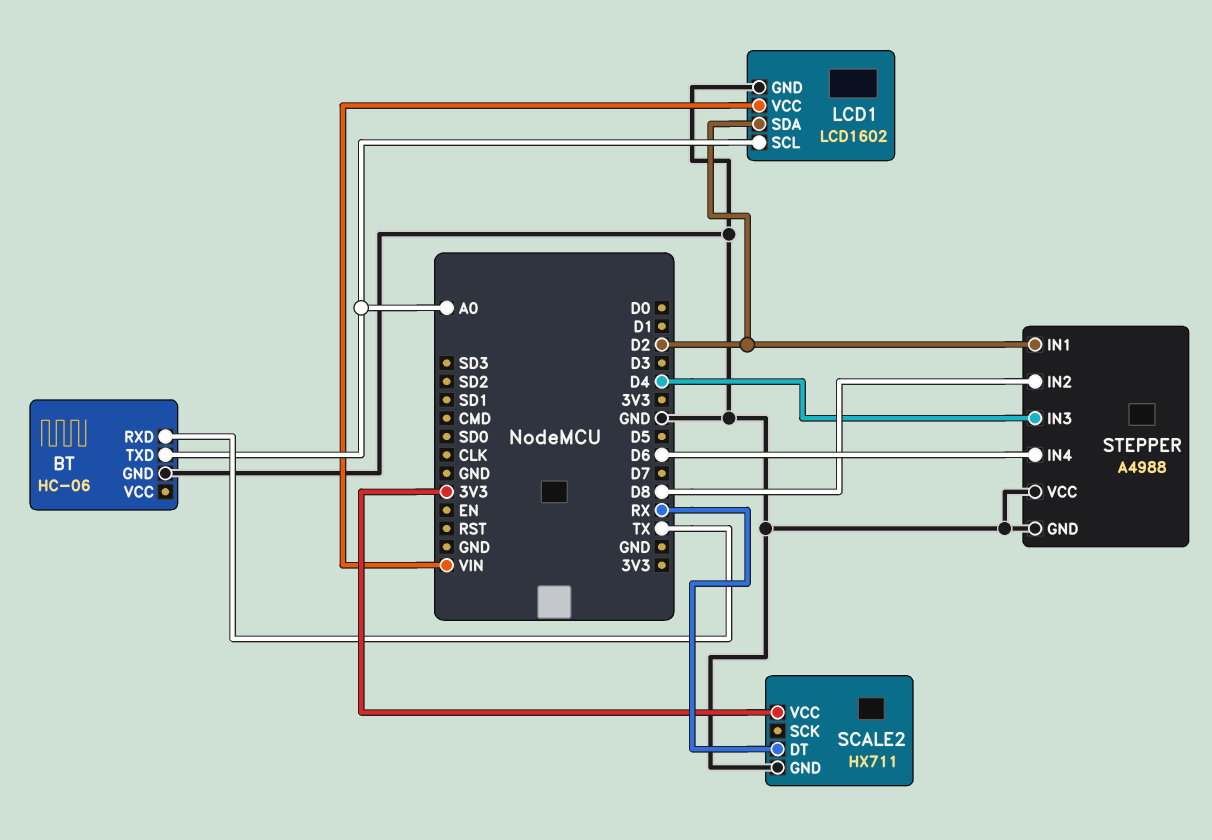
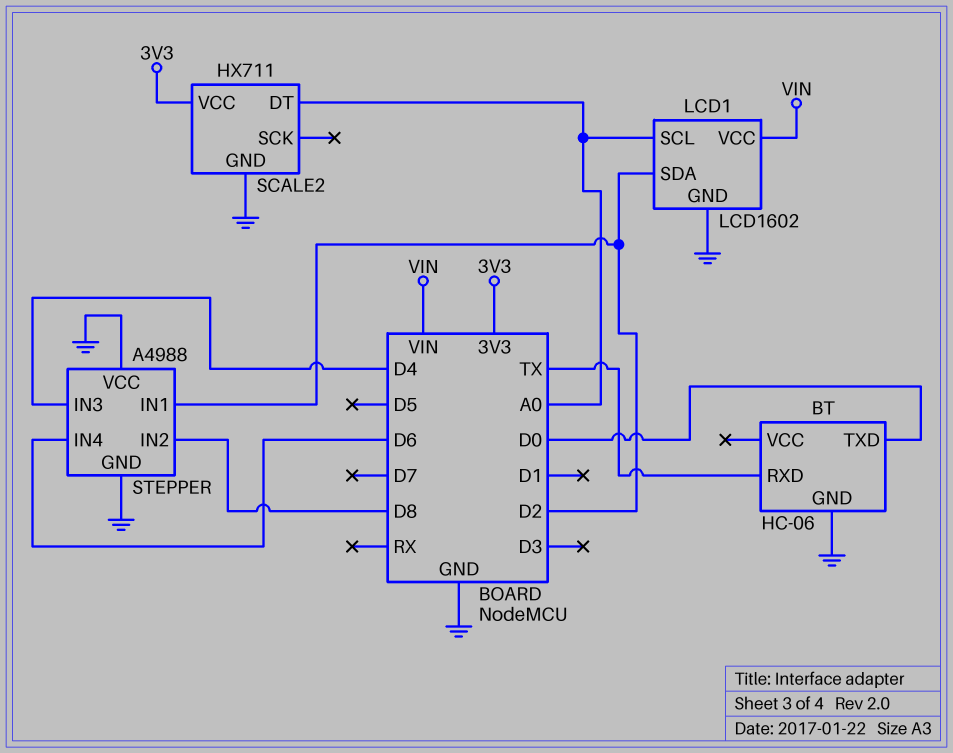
BT pin TXD: A0 -> D0
SCALE2 pin DT: RX -> A0

